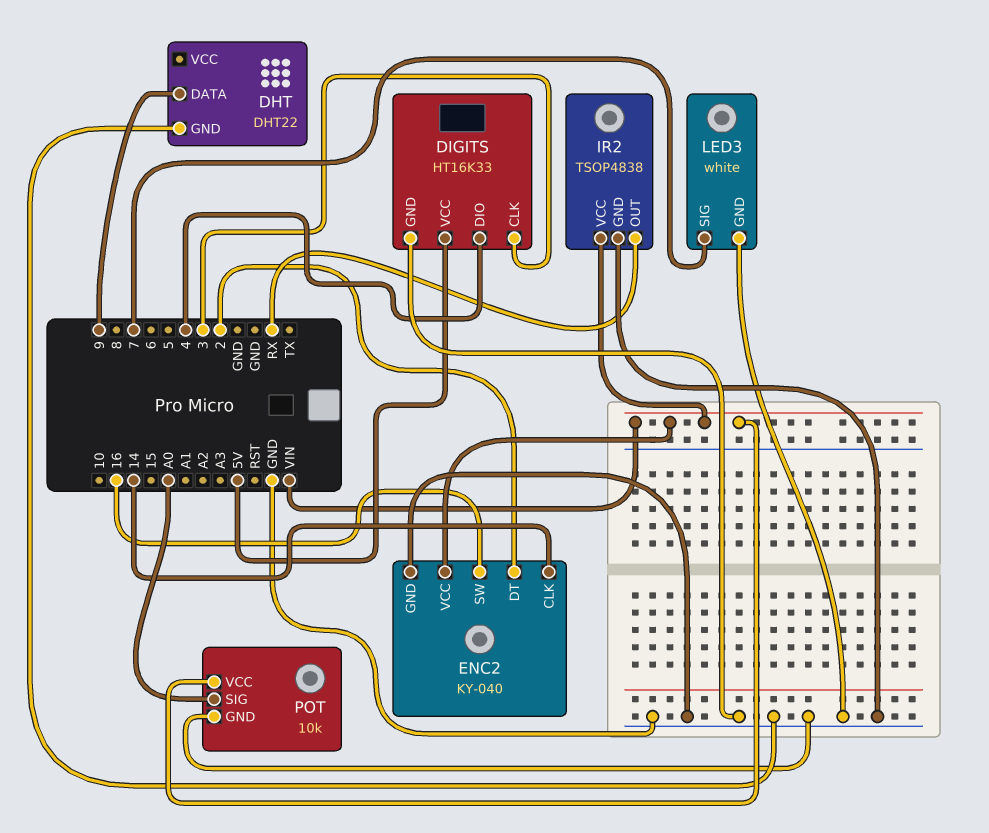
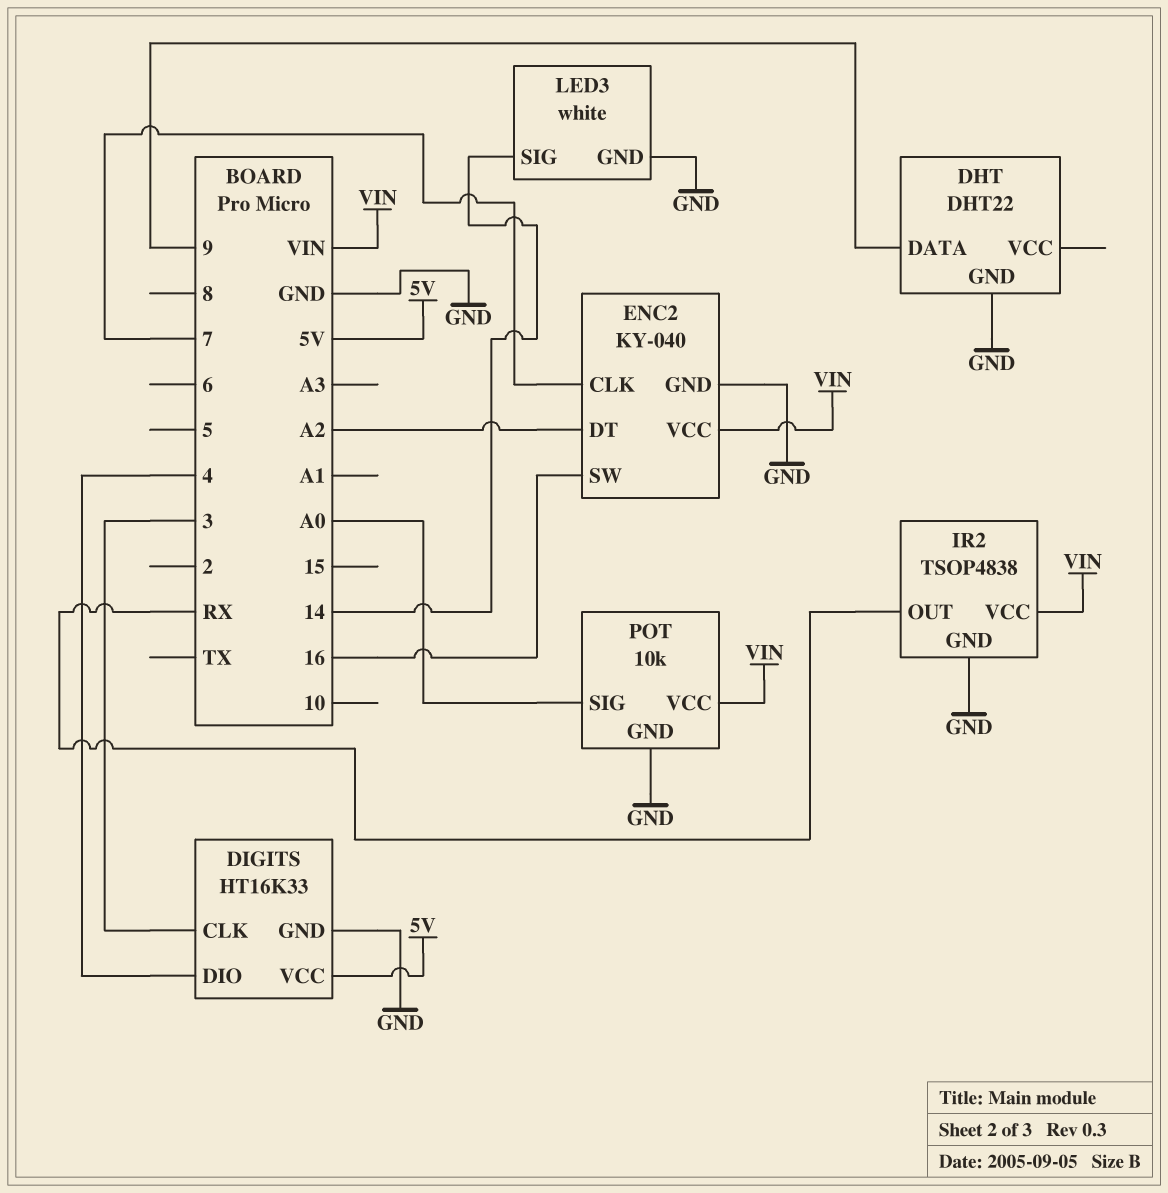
ENC2 pin CLK: 14 -> 7
ENC2 pin DT: 2 -> A2
LED3 pin SIG: 7 -> 14

